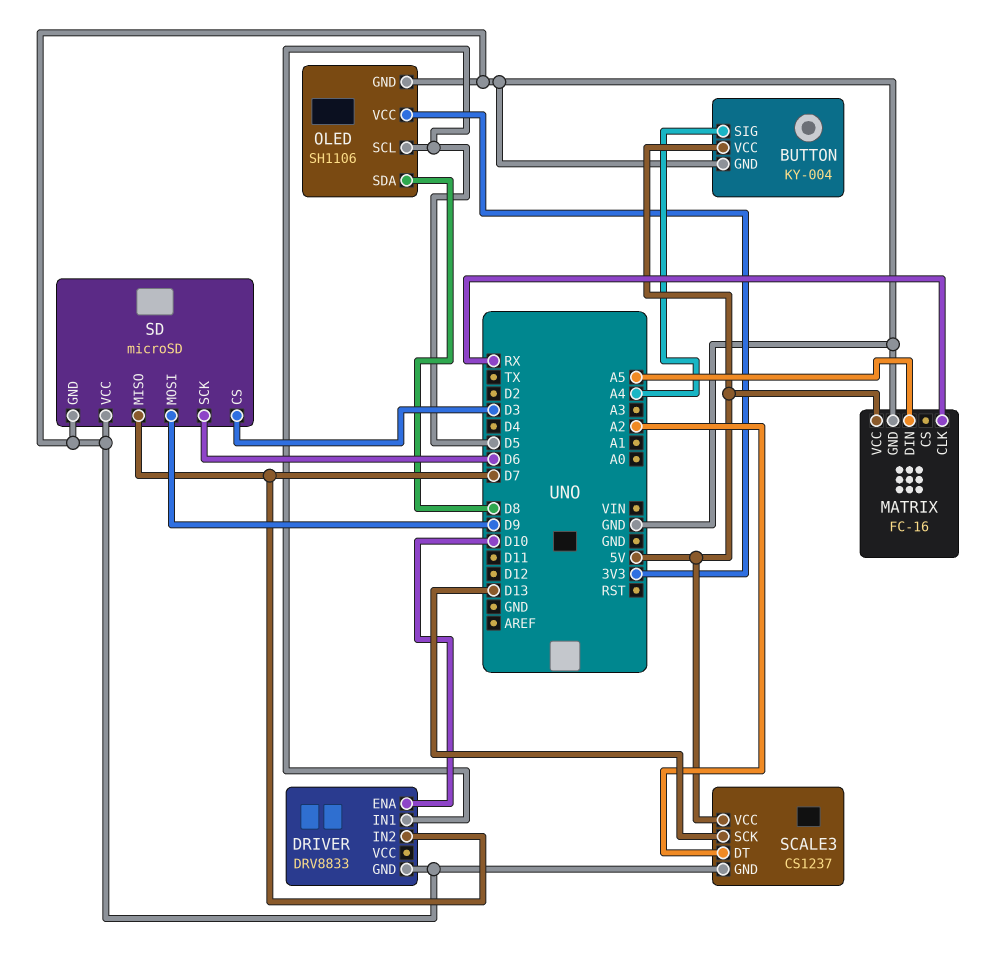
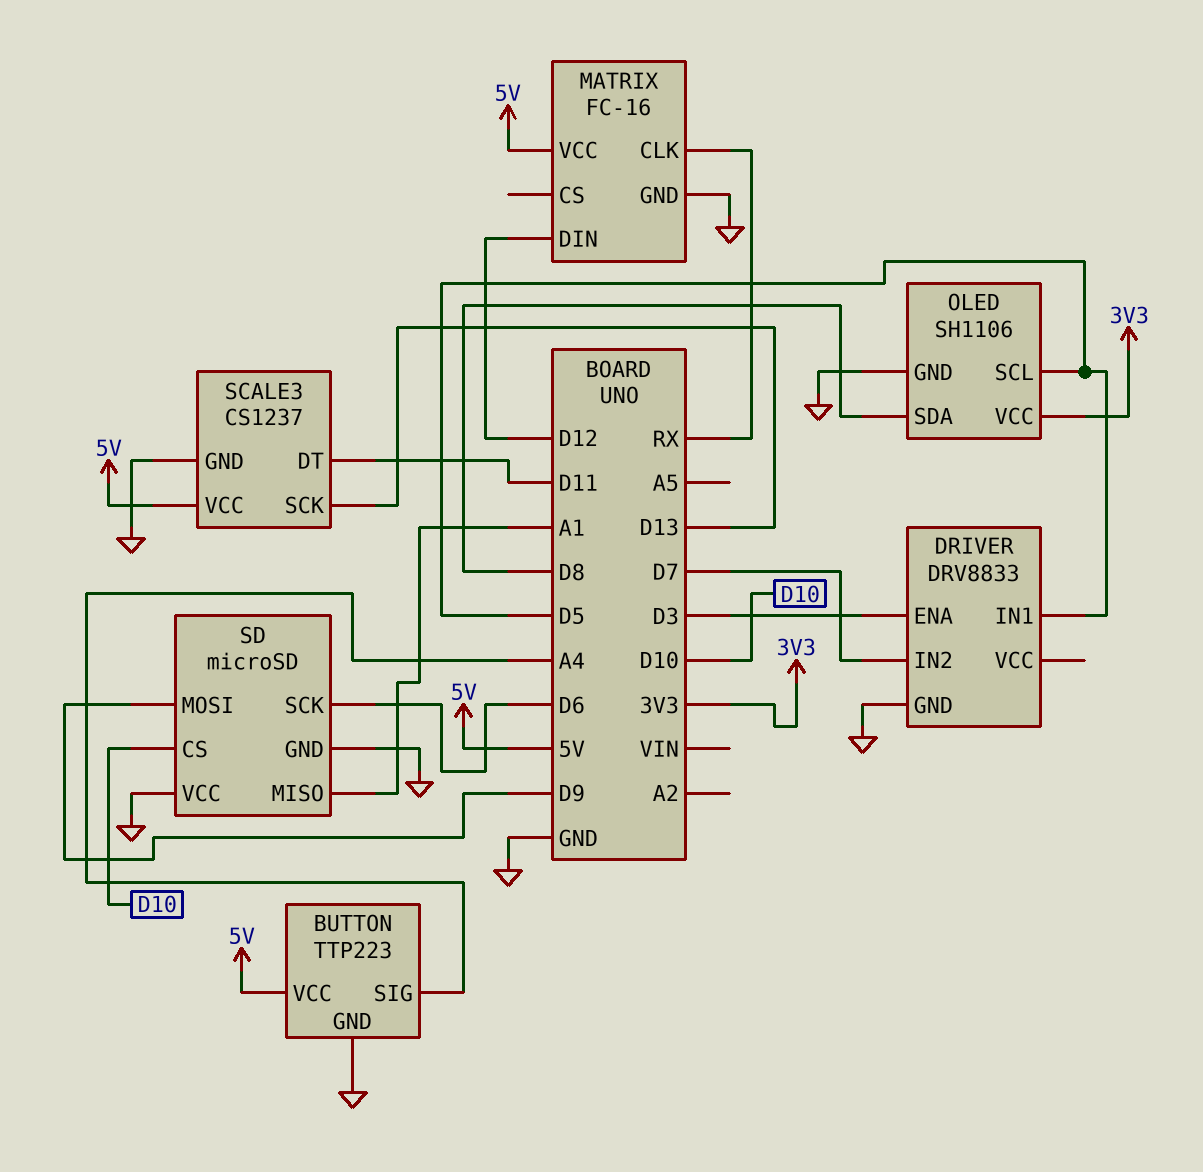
BUTTON: KY-004 -> TTP223
DRIVER pin ENA: D10 -> D3
MATRIX pin DIN: A5 -> D12
SCALE3 pin DT: A2 -> D11
SD pin CS: D3 -> D10
SD pin MISO: D7 -> A1

